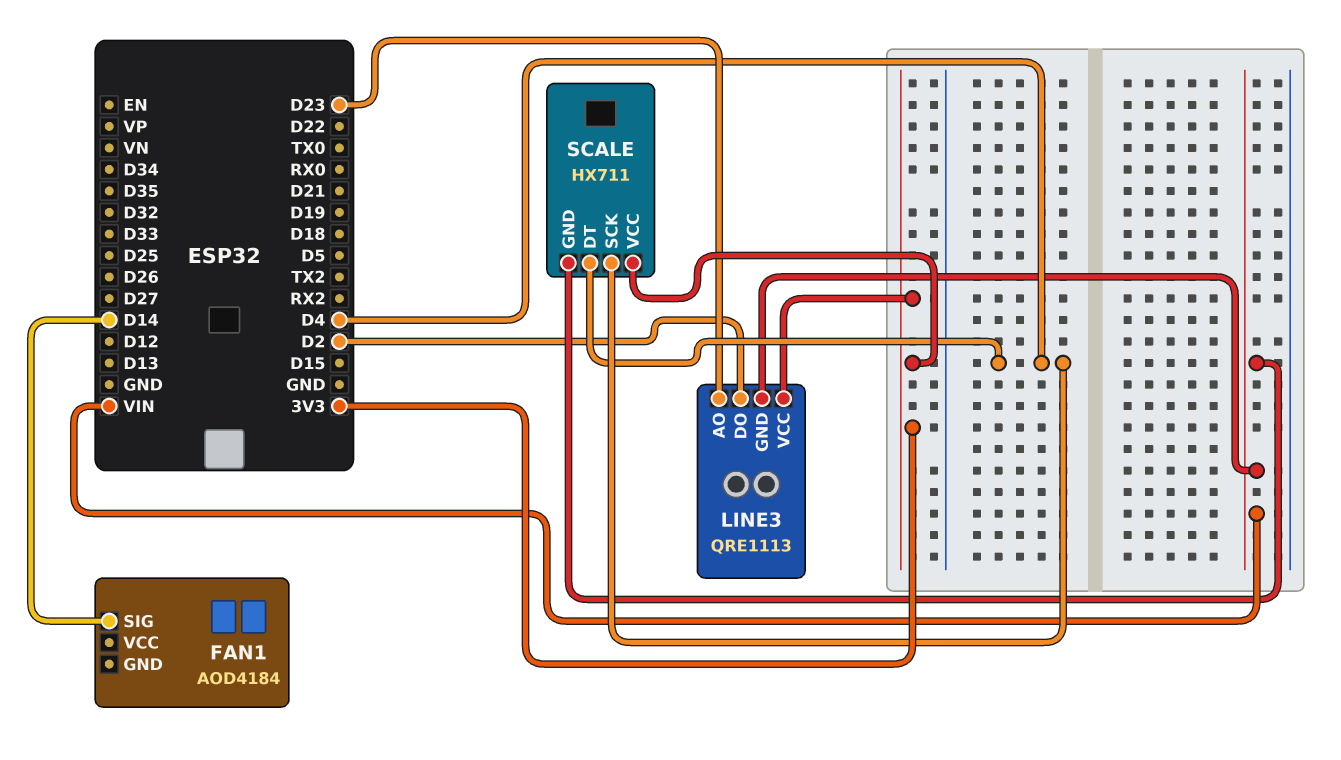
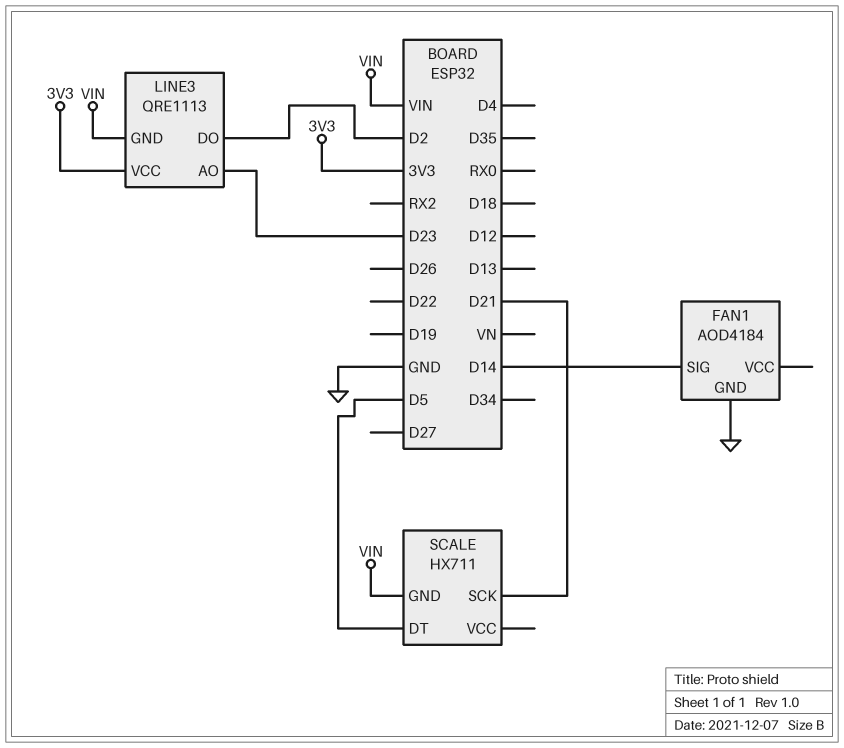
FAN1 pin GND: none -> GND
SCALE pin DT: D4 -> D5
SCALE pin SCK: D4 -> D21
SCALE pin VCC: 3V3 -> none

